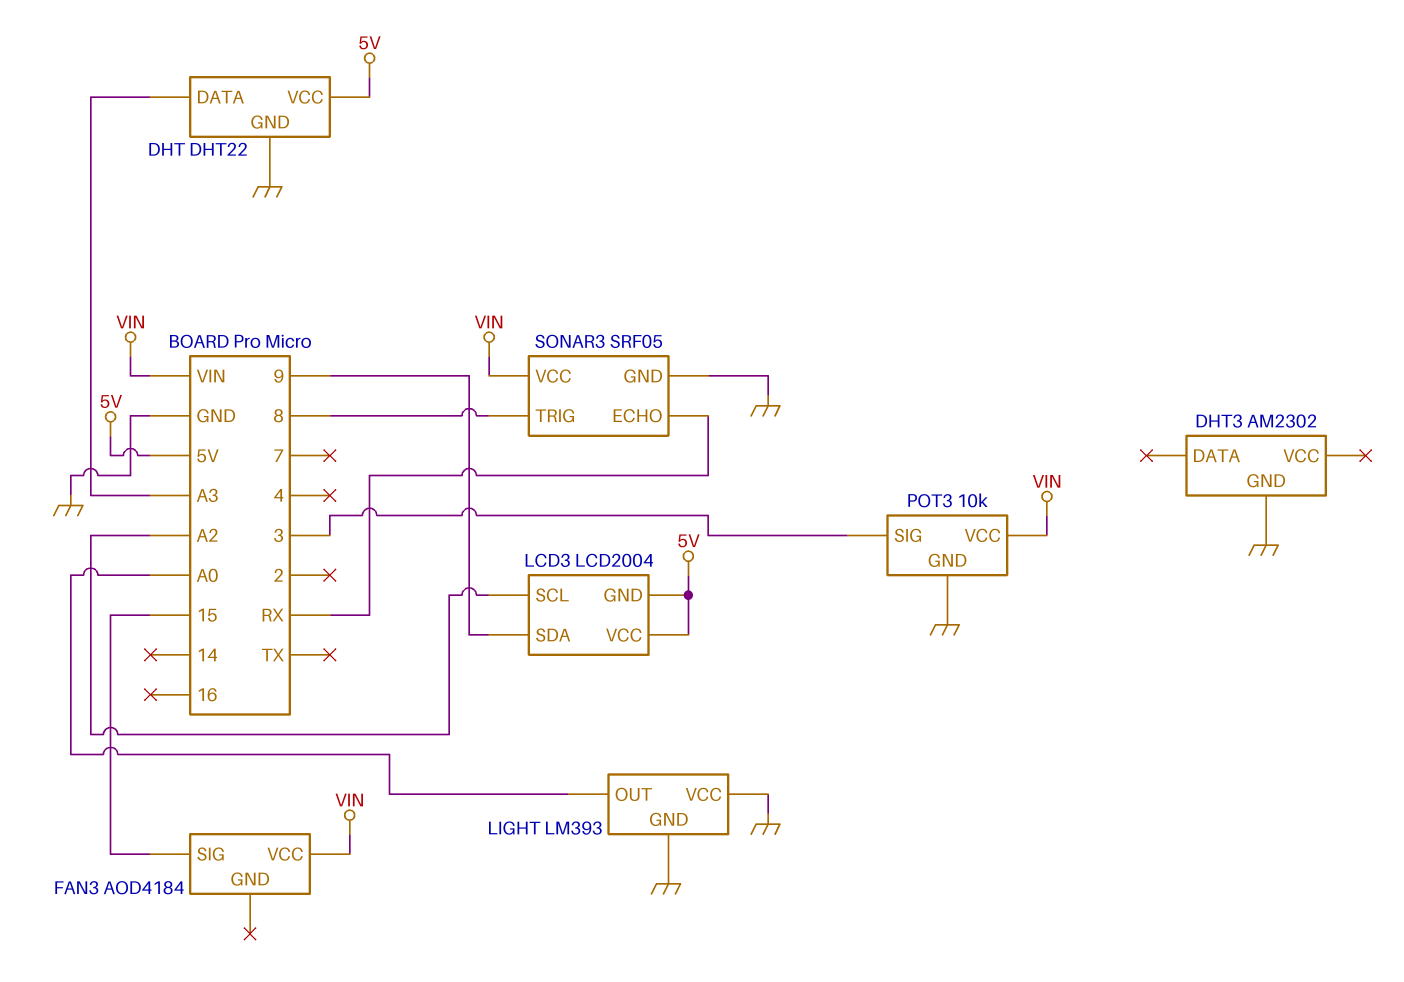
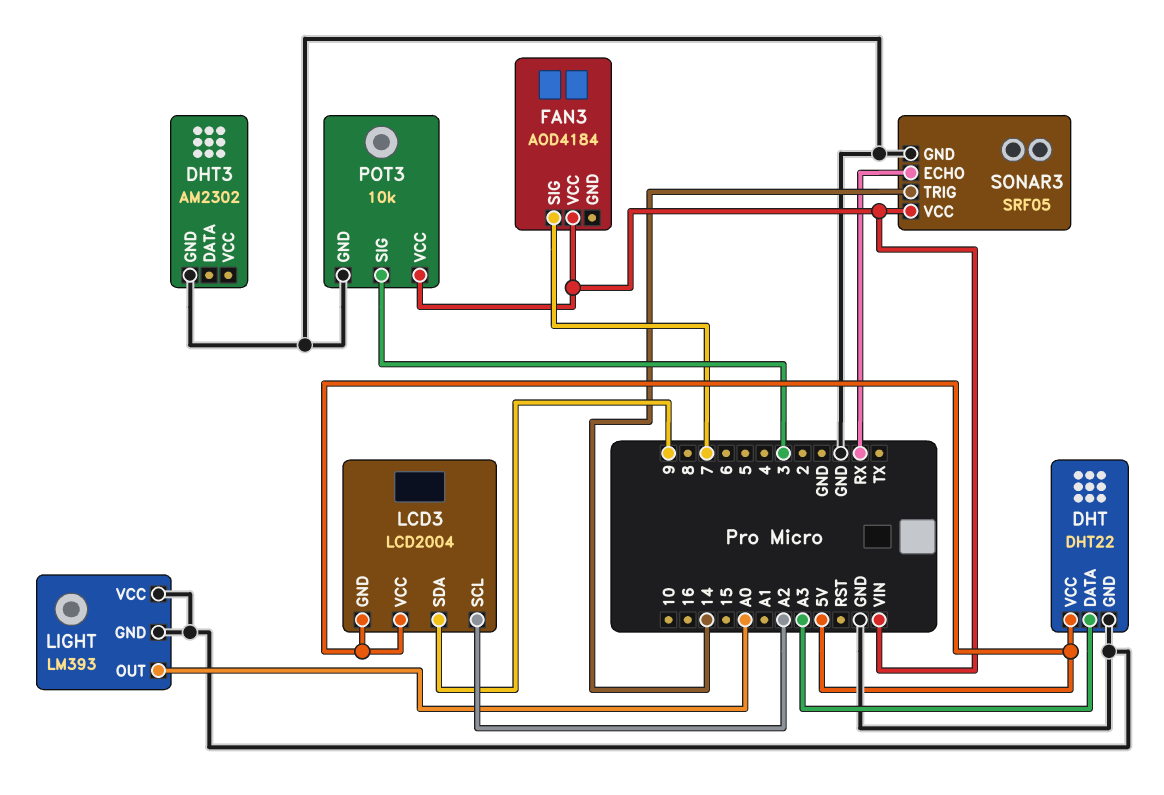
FAN3 pin SIG: 15 -> 7
SONAR3 pin TRIG: 8 -> 14

